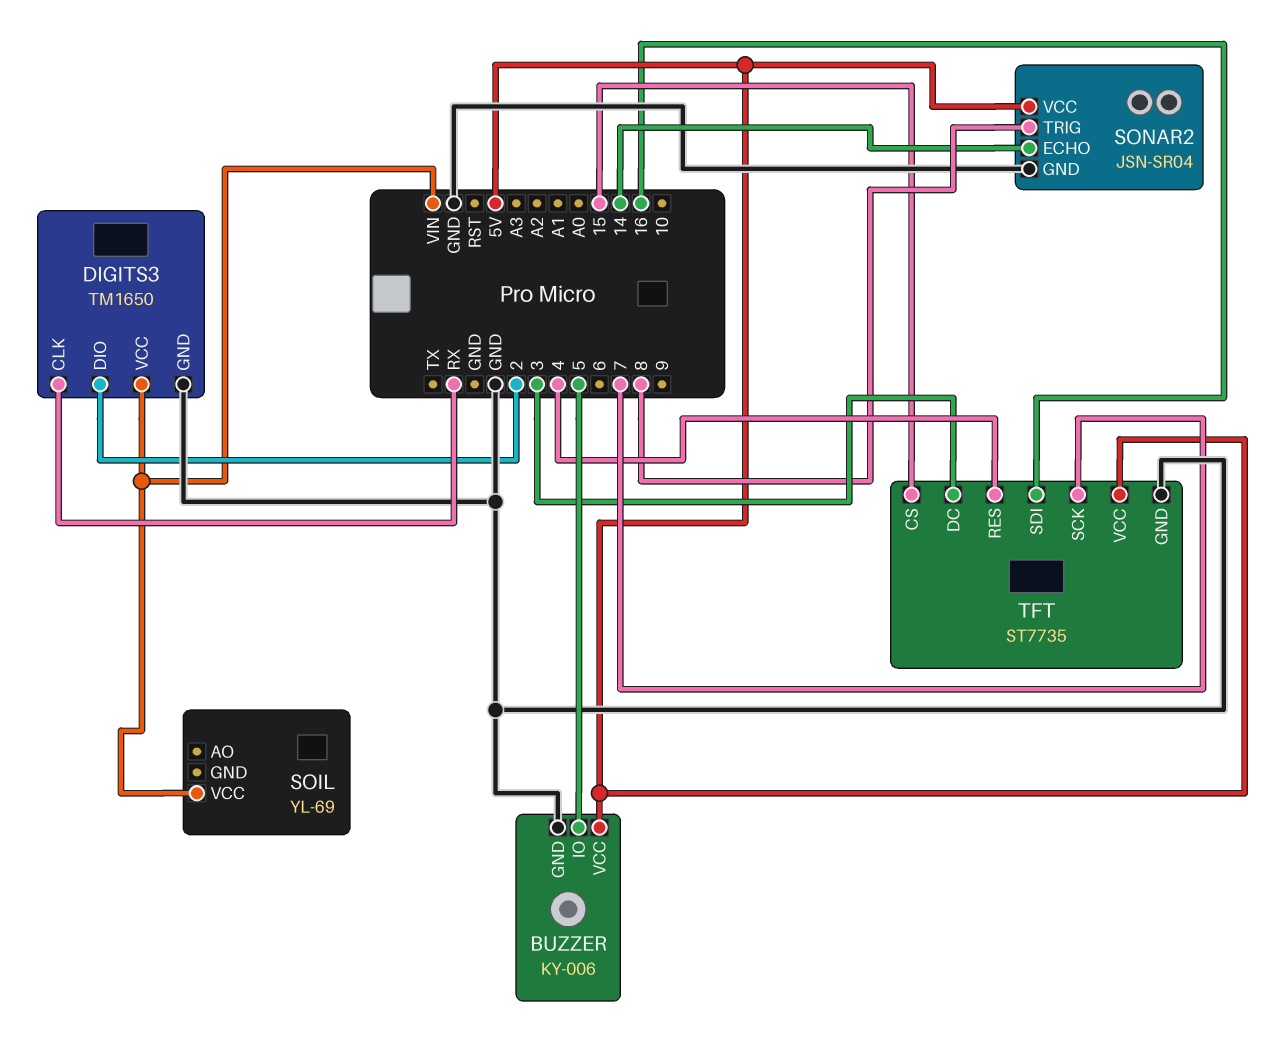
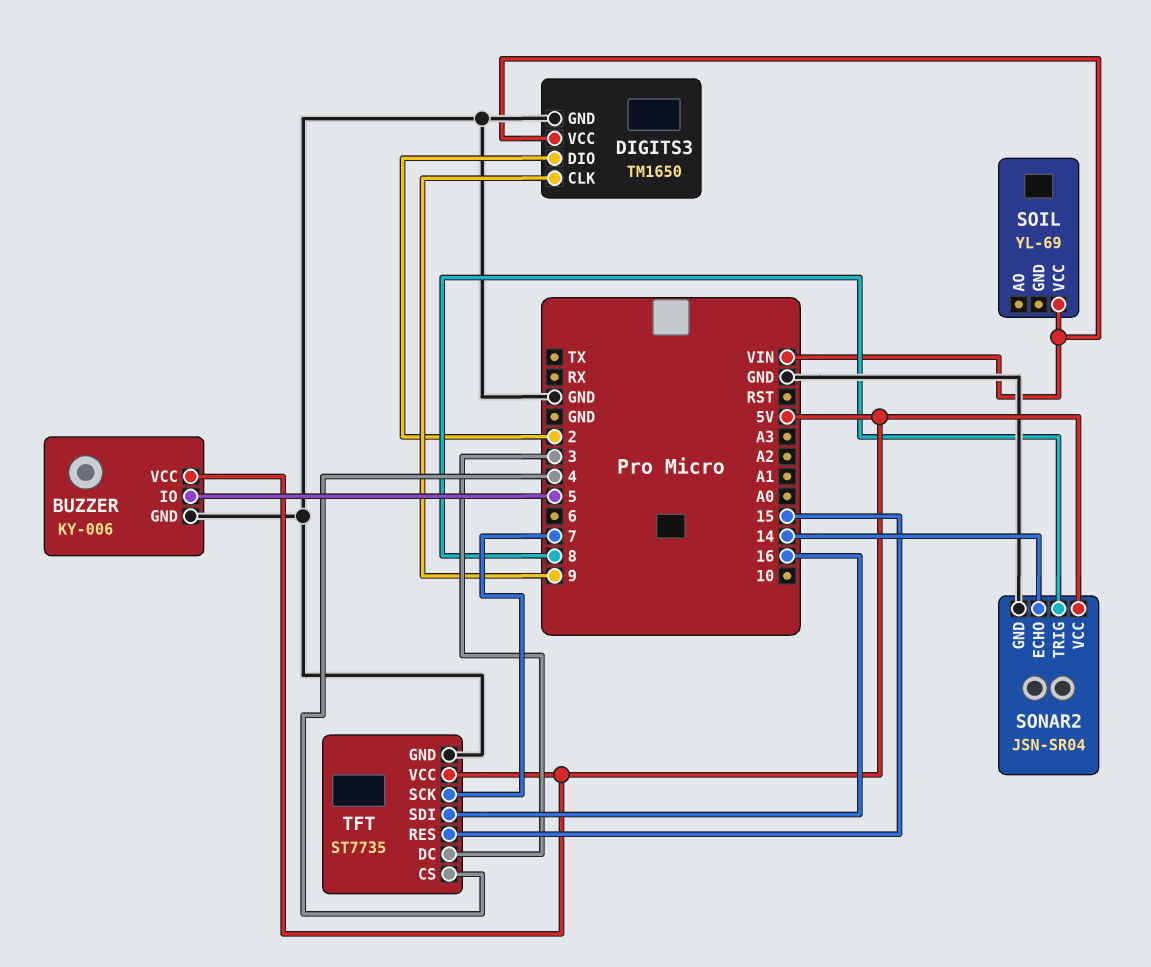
DIGITS3 pin CLK: RX -> 9
TFT pin CS: 15 -> 4
TFT pin RES: 4 -> 15

